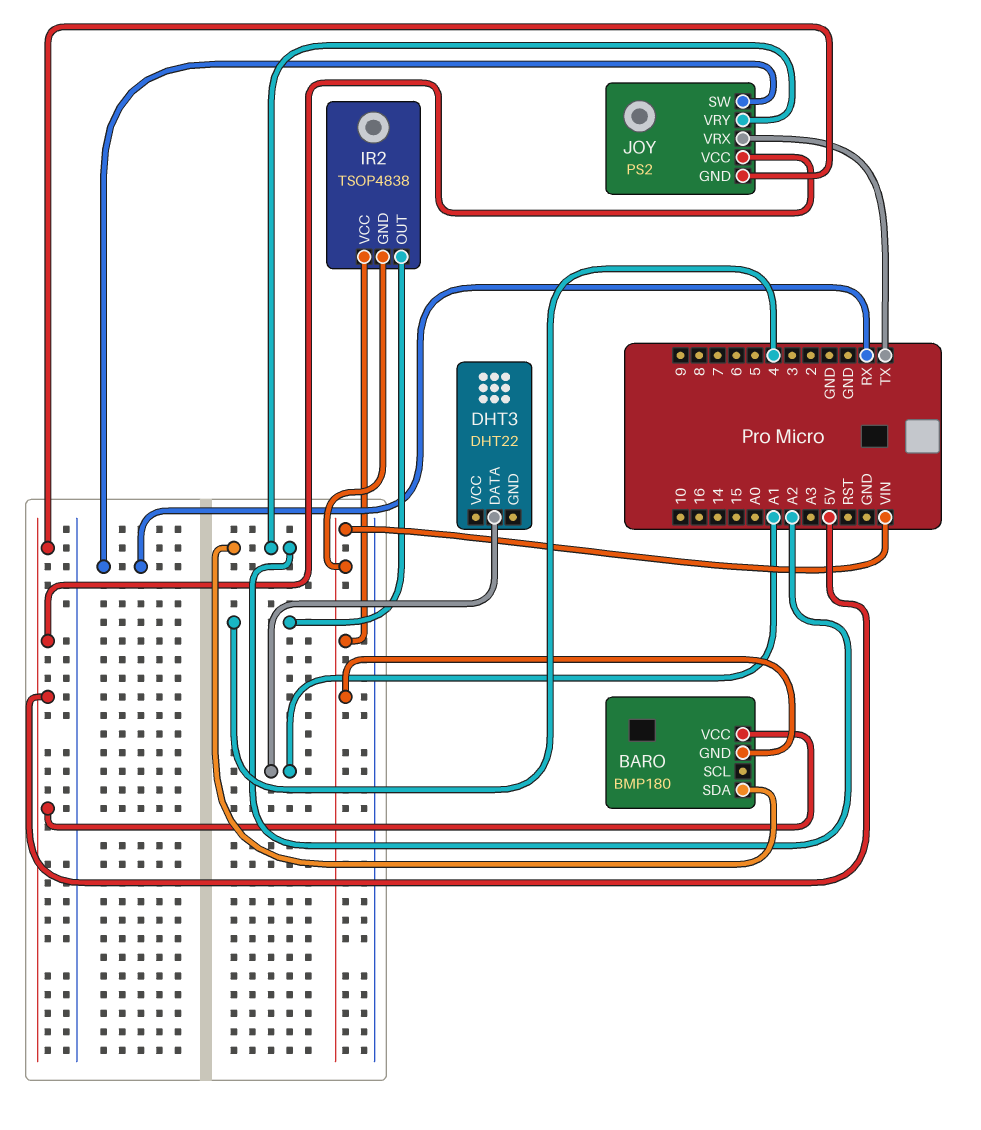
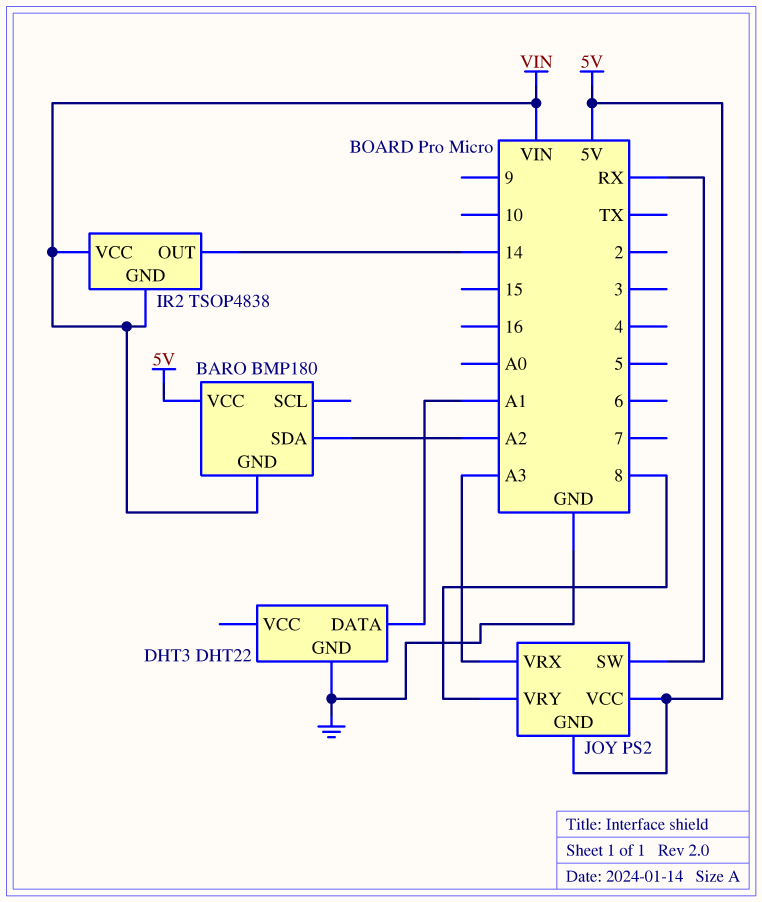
DHT3 pin GND: none -> GND
IR2 pin OUT: 4 -> 14
JOY pin VRX: TX -> A3
JOY pin VRY: A2 -> 8

